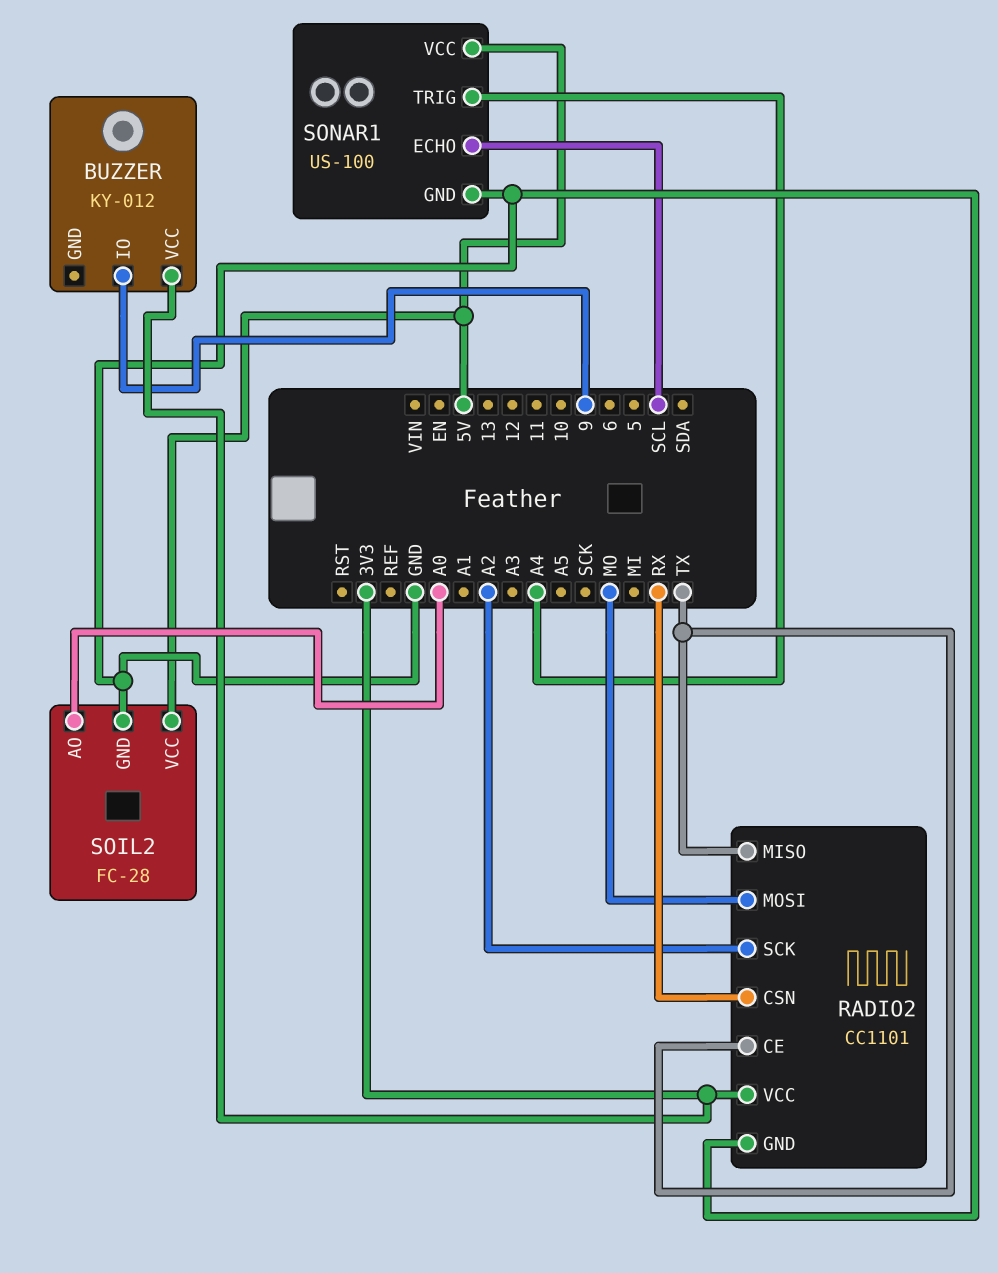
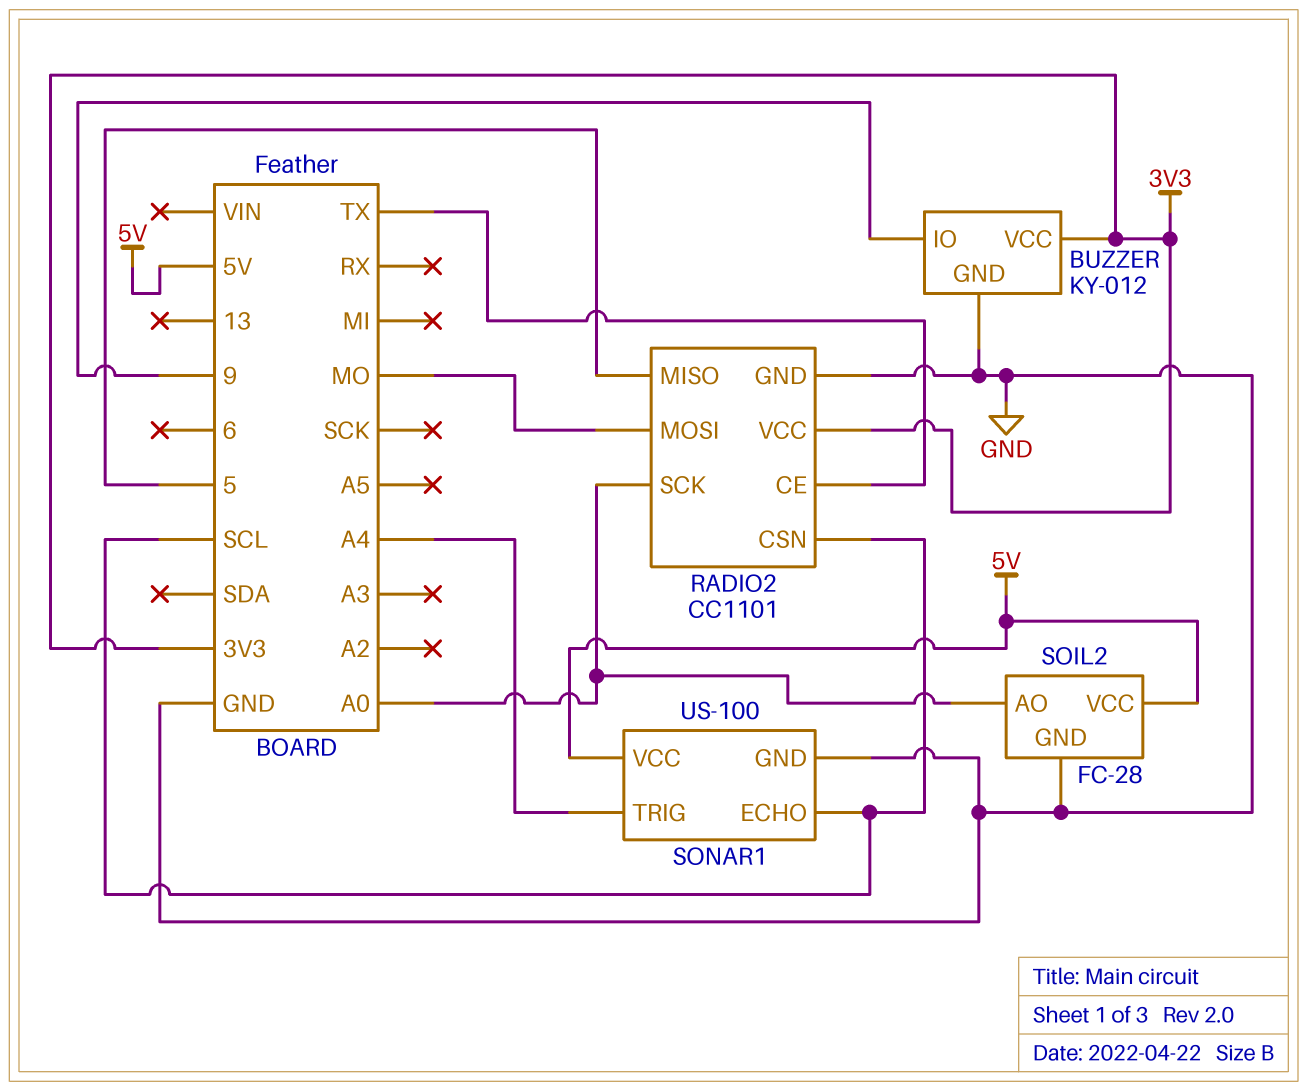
BUZZER pin GND: none -> GND
RADIO2 pin CSN: RX -> SCL
RADIO2 pin MISO: TX -> 5
RADIO2 pin SCK: A2 -> A0

